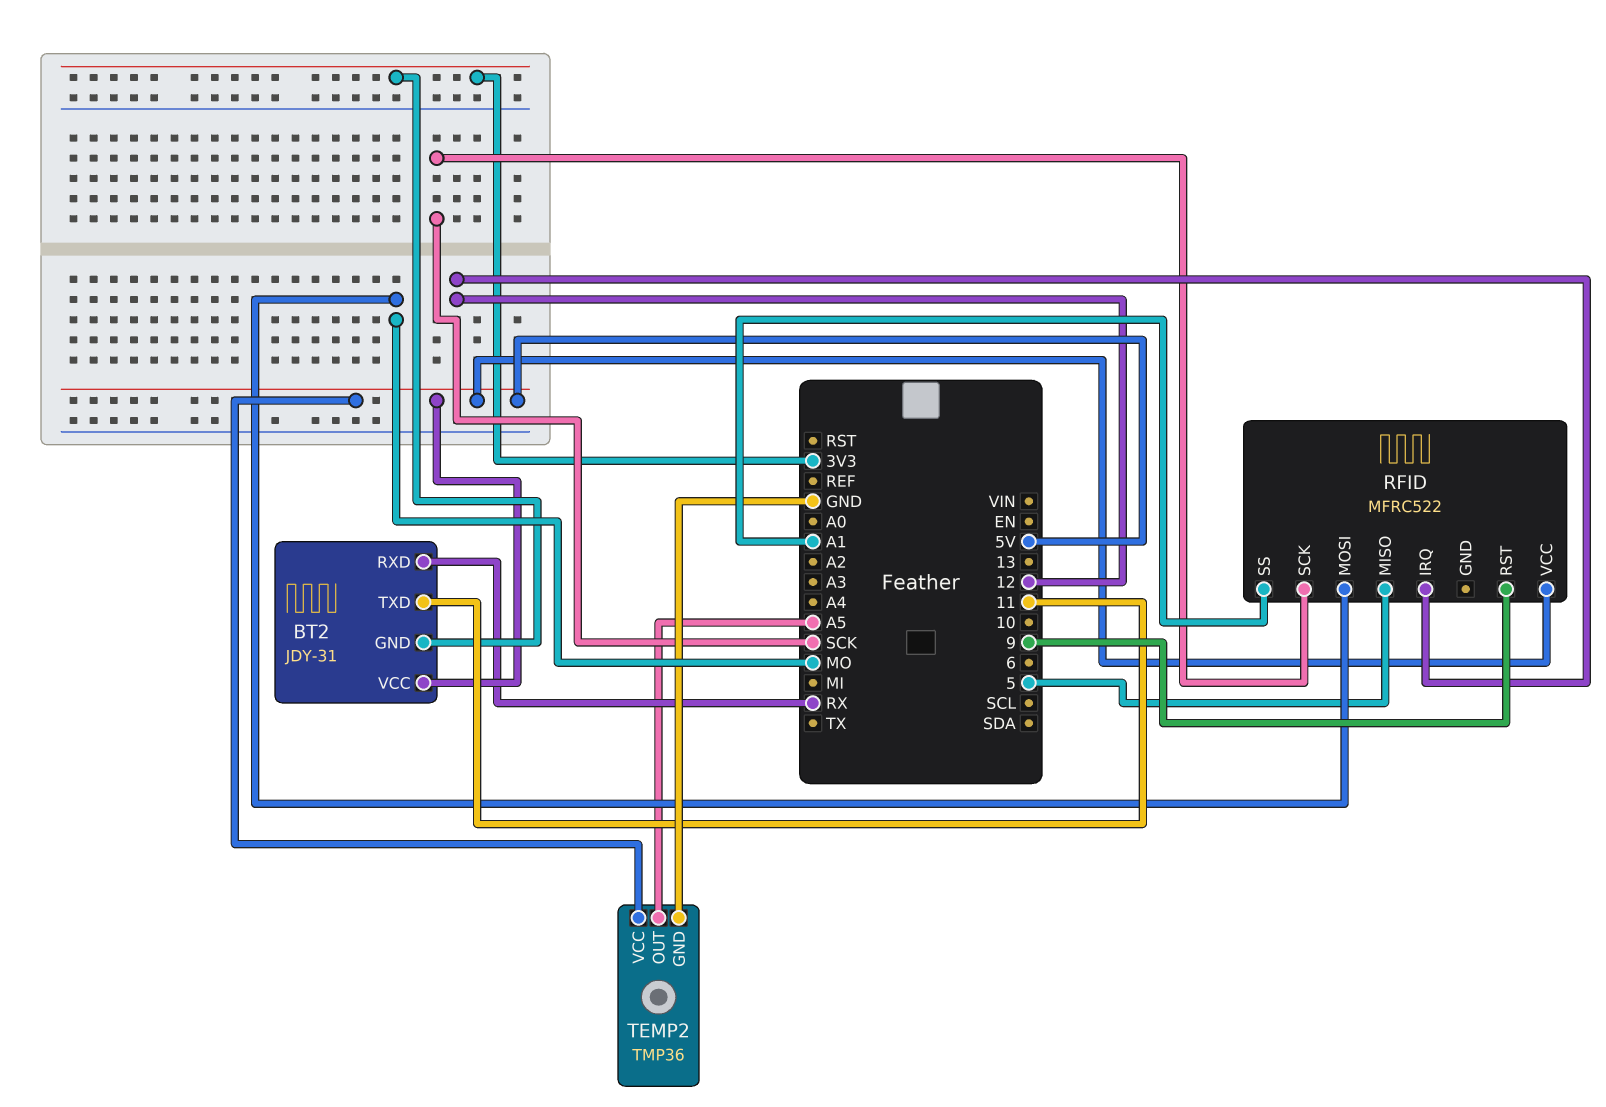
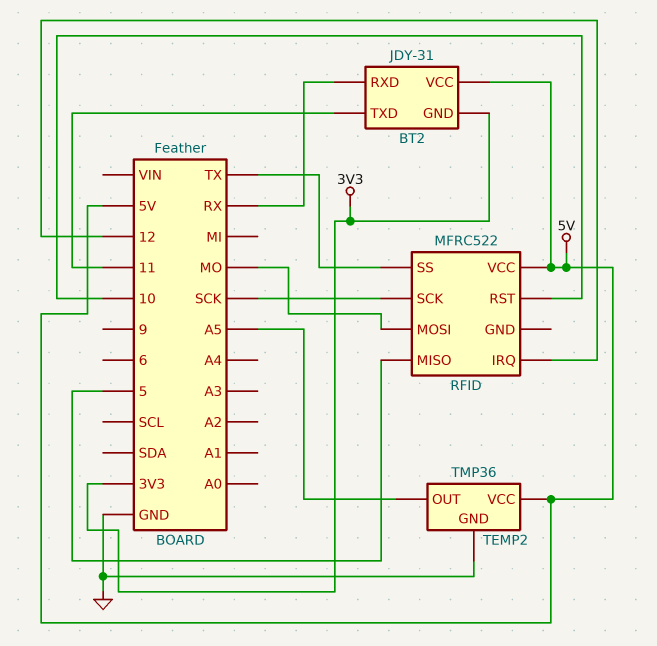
RFID pin RST: 9 -> 10
RFID pin SS: A1 -> TX

